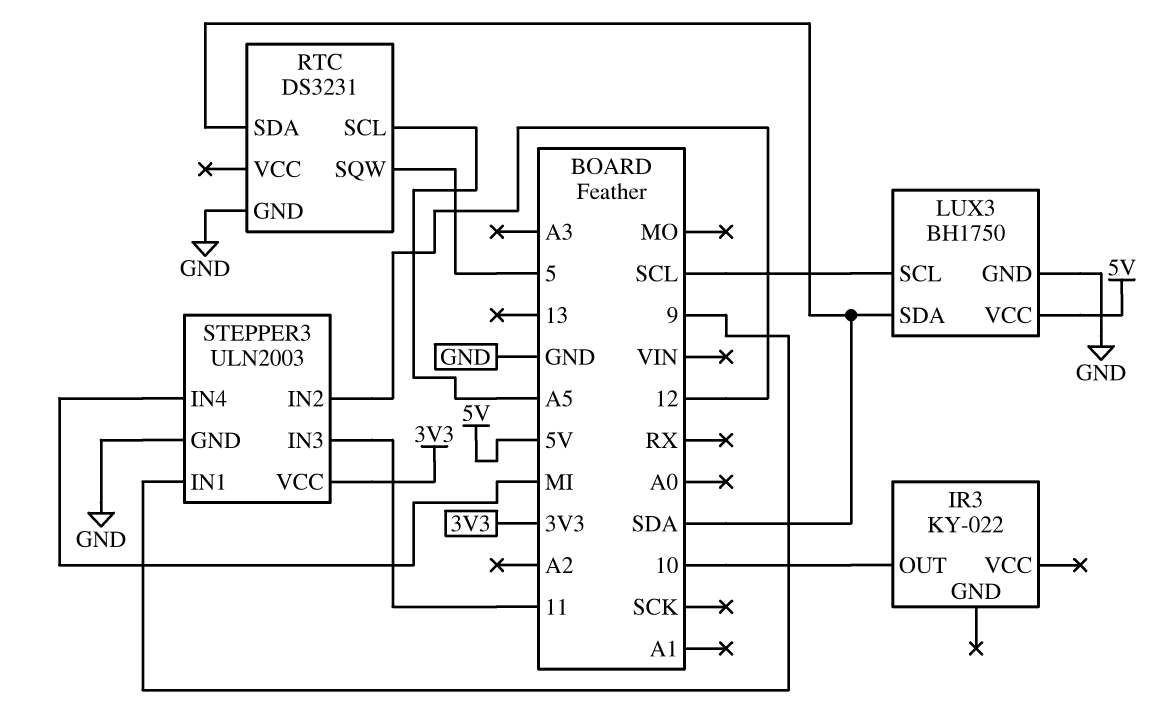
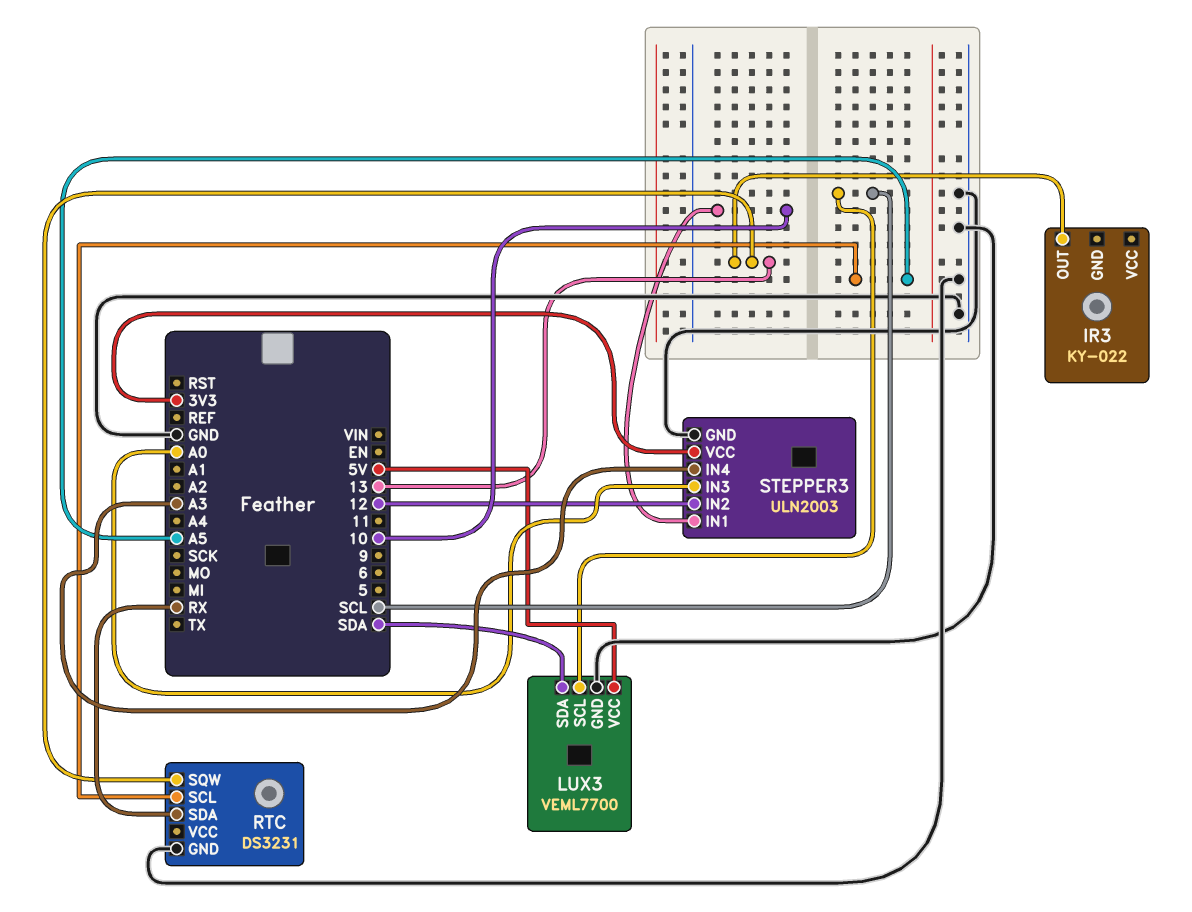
IR3 pin OUT: 10 -> 13
LUX3: BH1750 -> VEML7700
RTC pin SDA: SDA -> RX
RTC pin SQW: 5 -> 13
STEPPER3 pin IN1: 9 -> 10
STEPPER3 pin IN3: 11 -> A0
STEPPER3 pin IN4: MI -> A3

